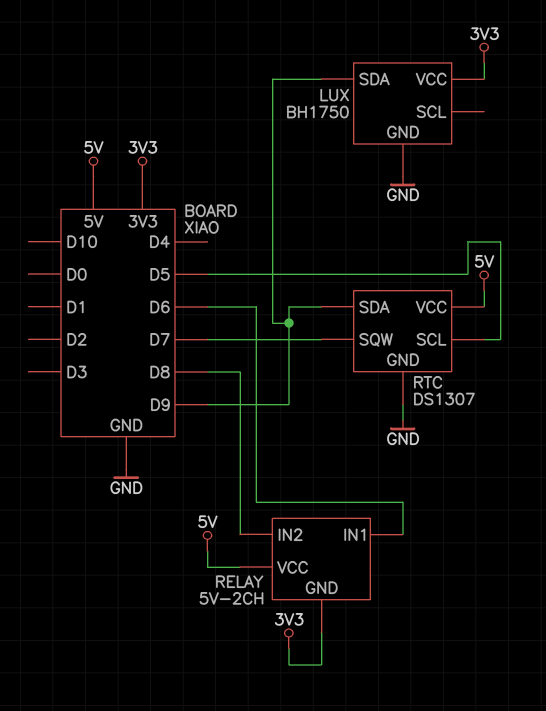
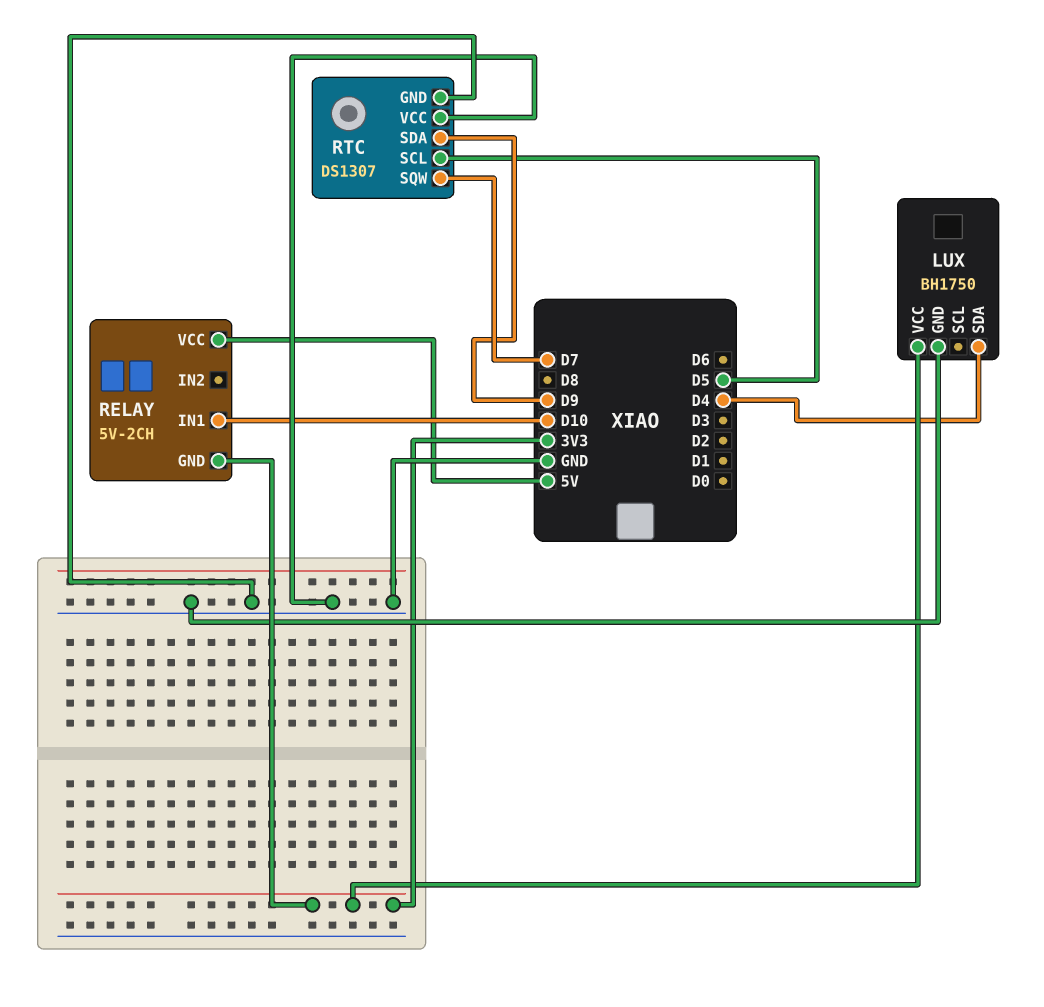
LUX pin SDA: D9 -> D4
RELAY pin IN1: D6 -> D10
RELAY pin IN2: D8 -> none
RTC pin VCC: 5V -> GND

